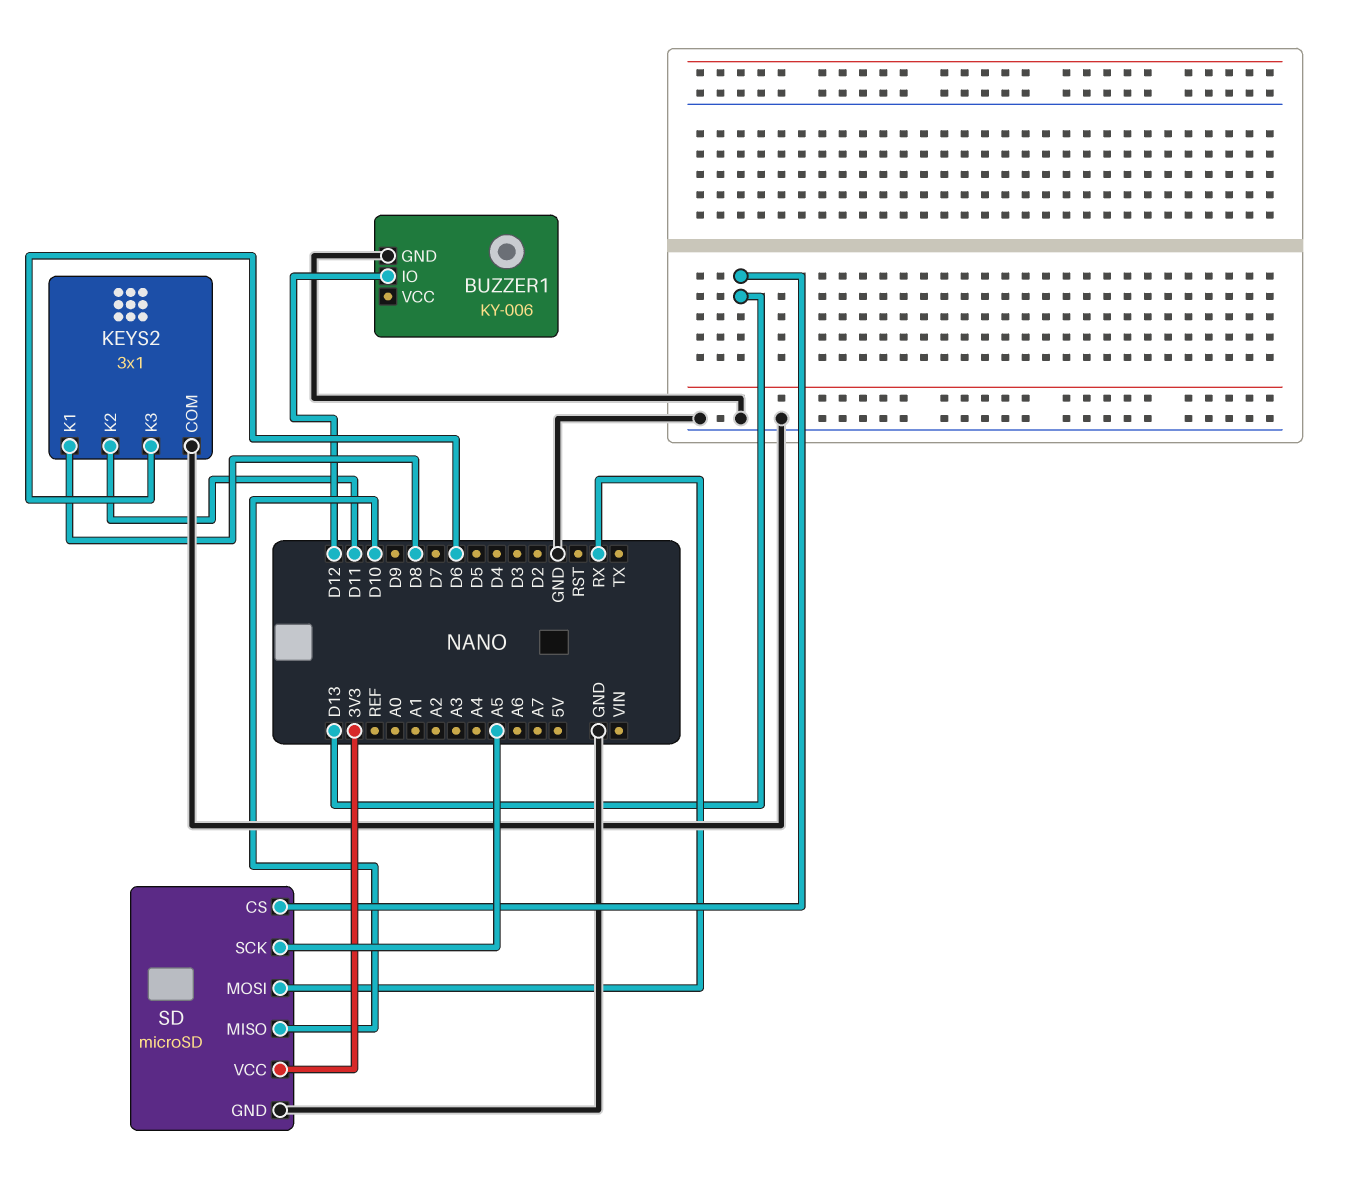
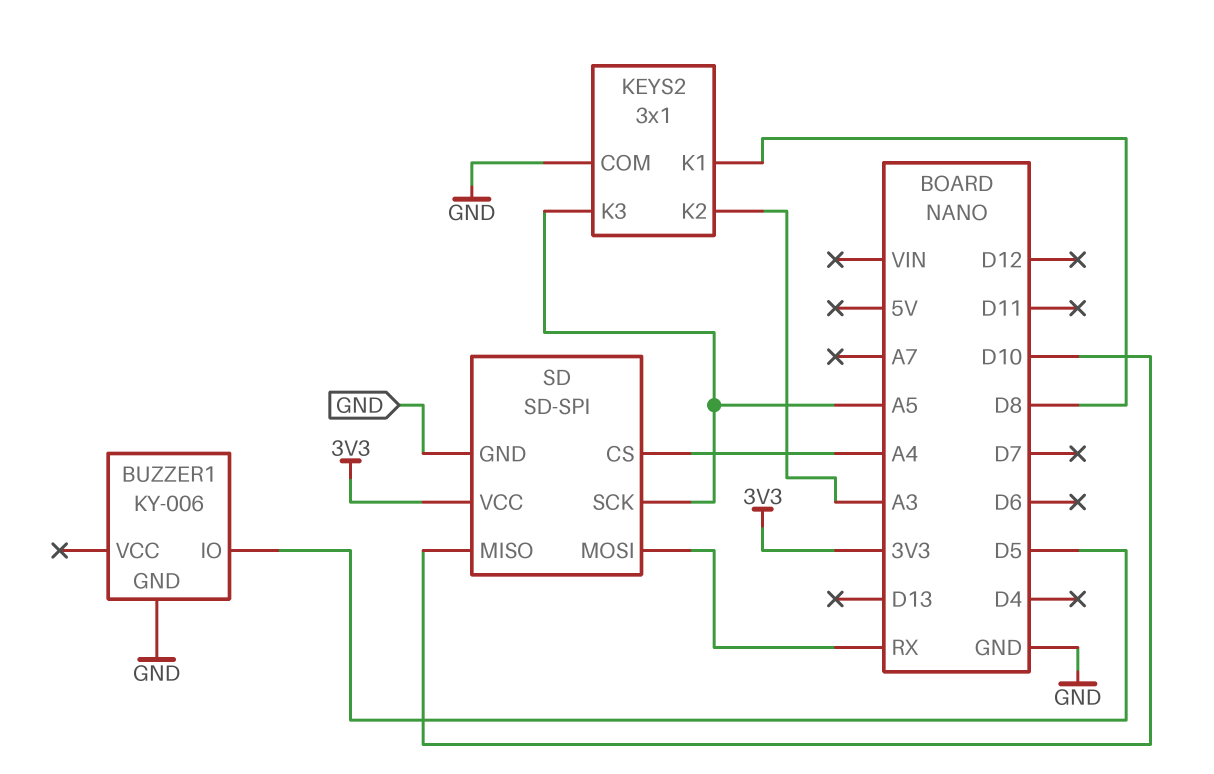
BUZZER1 pin IO: D12 -> D5
KEYS2 pin K2: D11 -> A3
KEYS2 pin K3: D6 -> A5
SD: microSD -> SD-SPI
SD pin CS: D13 -> A4

